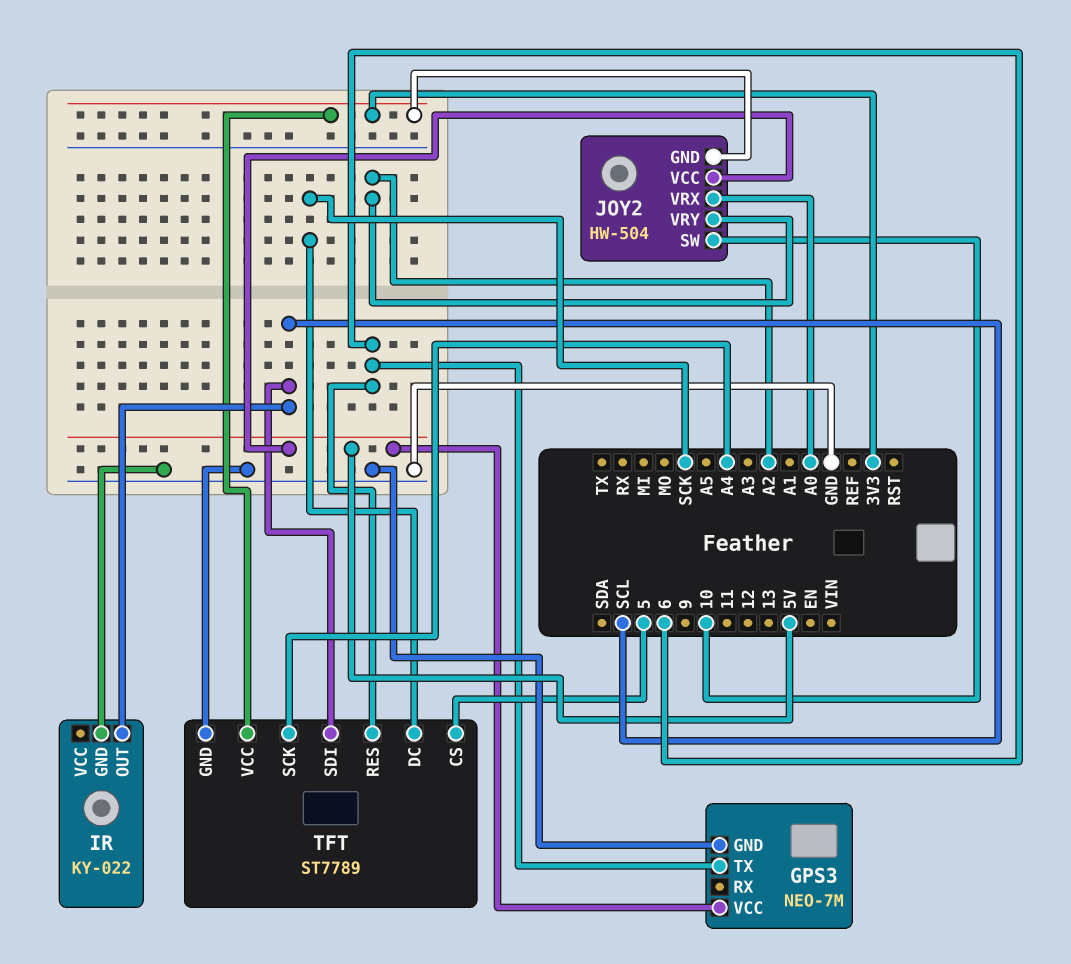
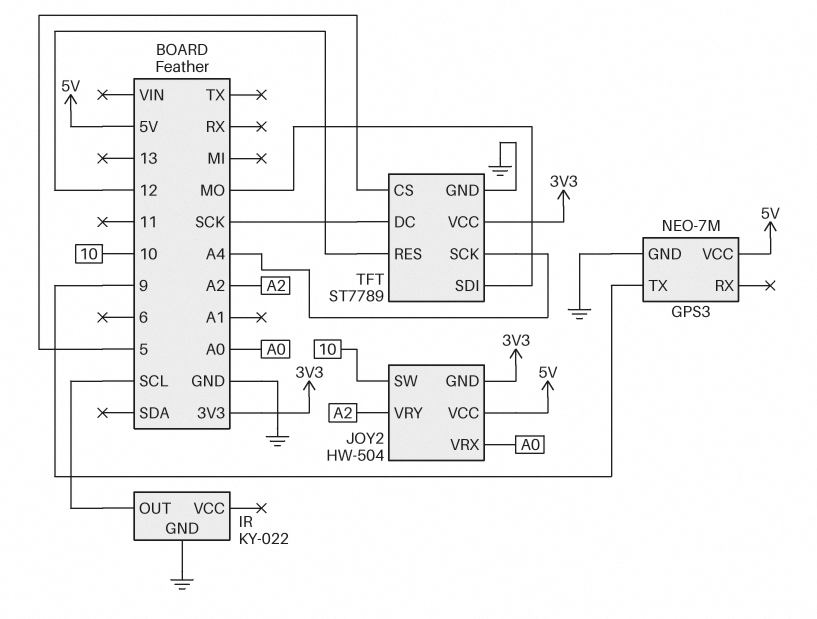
GPS3 pin TX: 6 -> 9
TFT pin RES: 6 -> 12
TFT pin SDI: SCL -> MO

